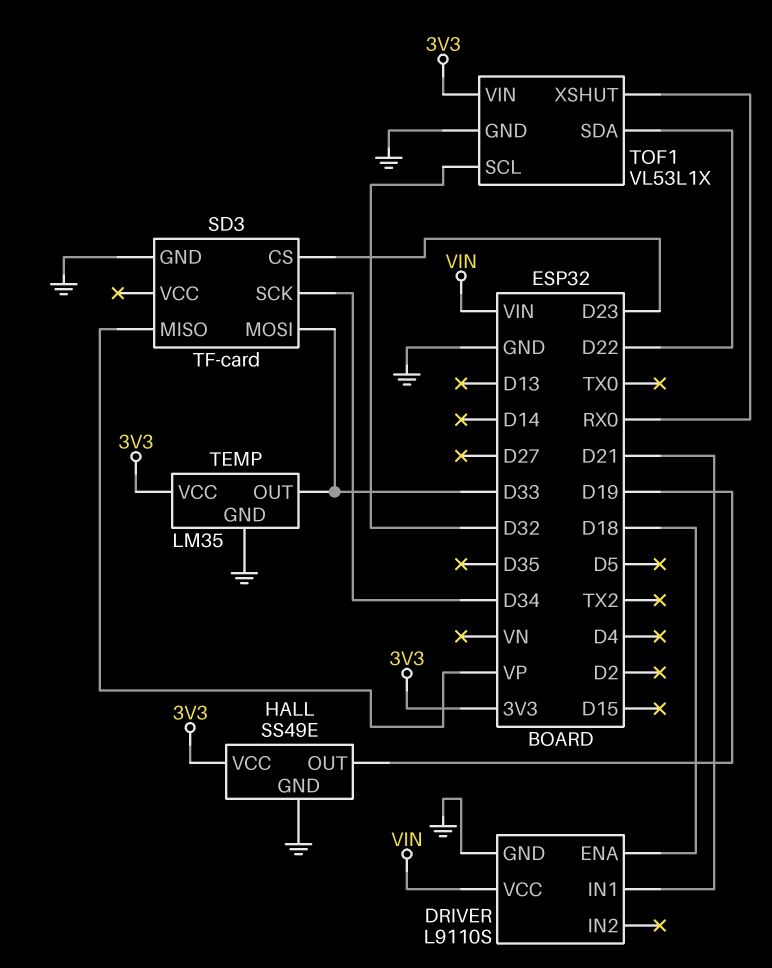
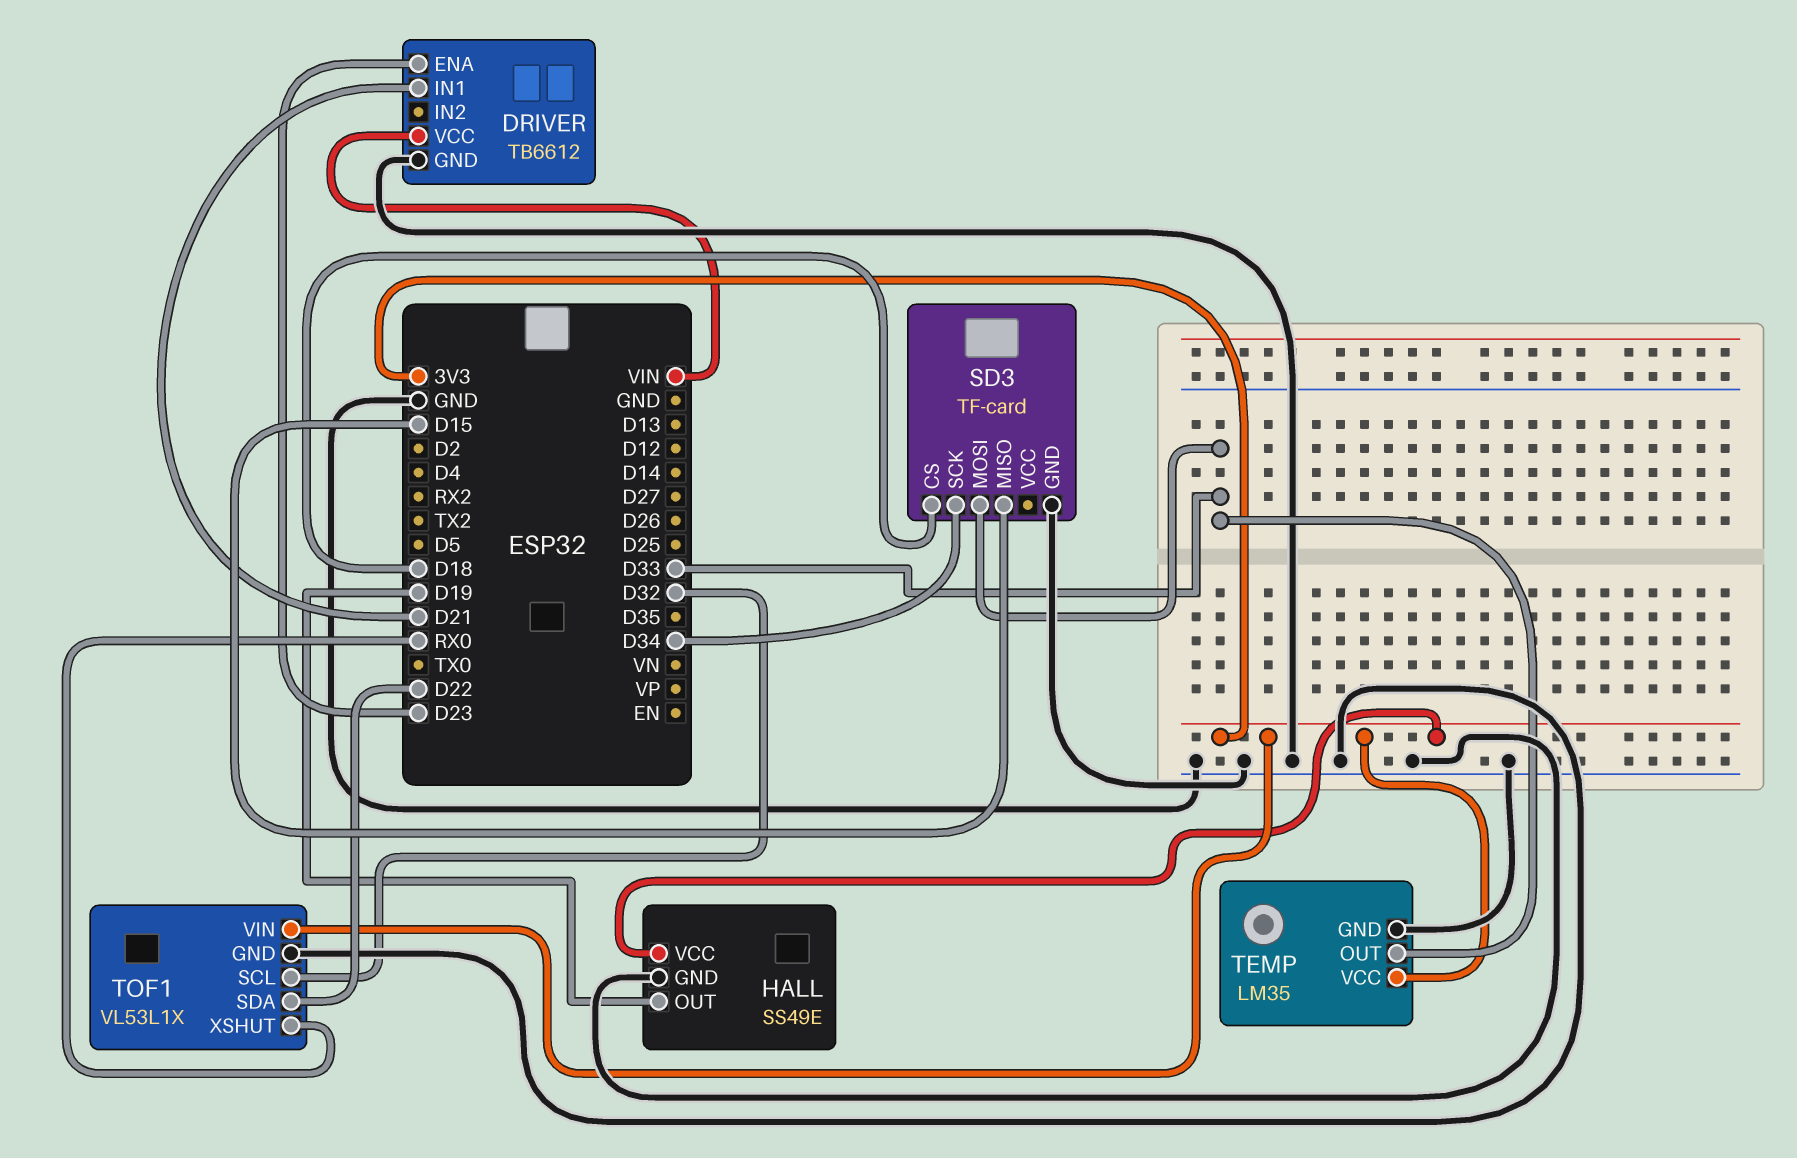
DRIVER: L9110S -> TB6612
DRIVER pin ENA: D18 -> D23
SD3 pin CS: D23 -> D18
SD3 pin MISO: VP -> D15

